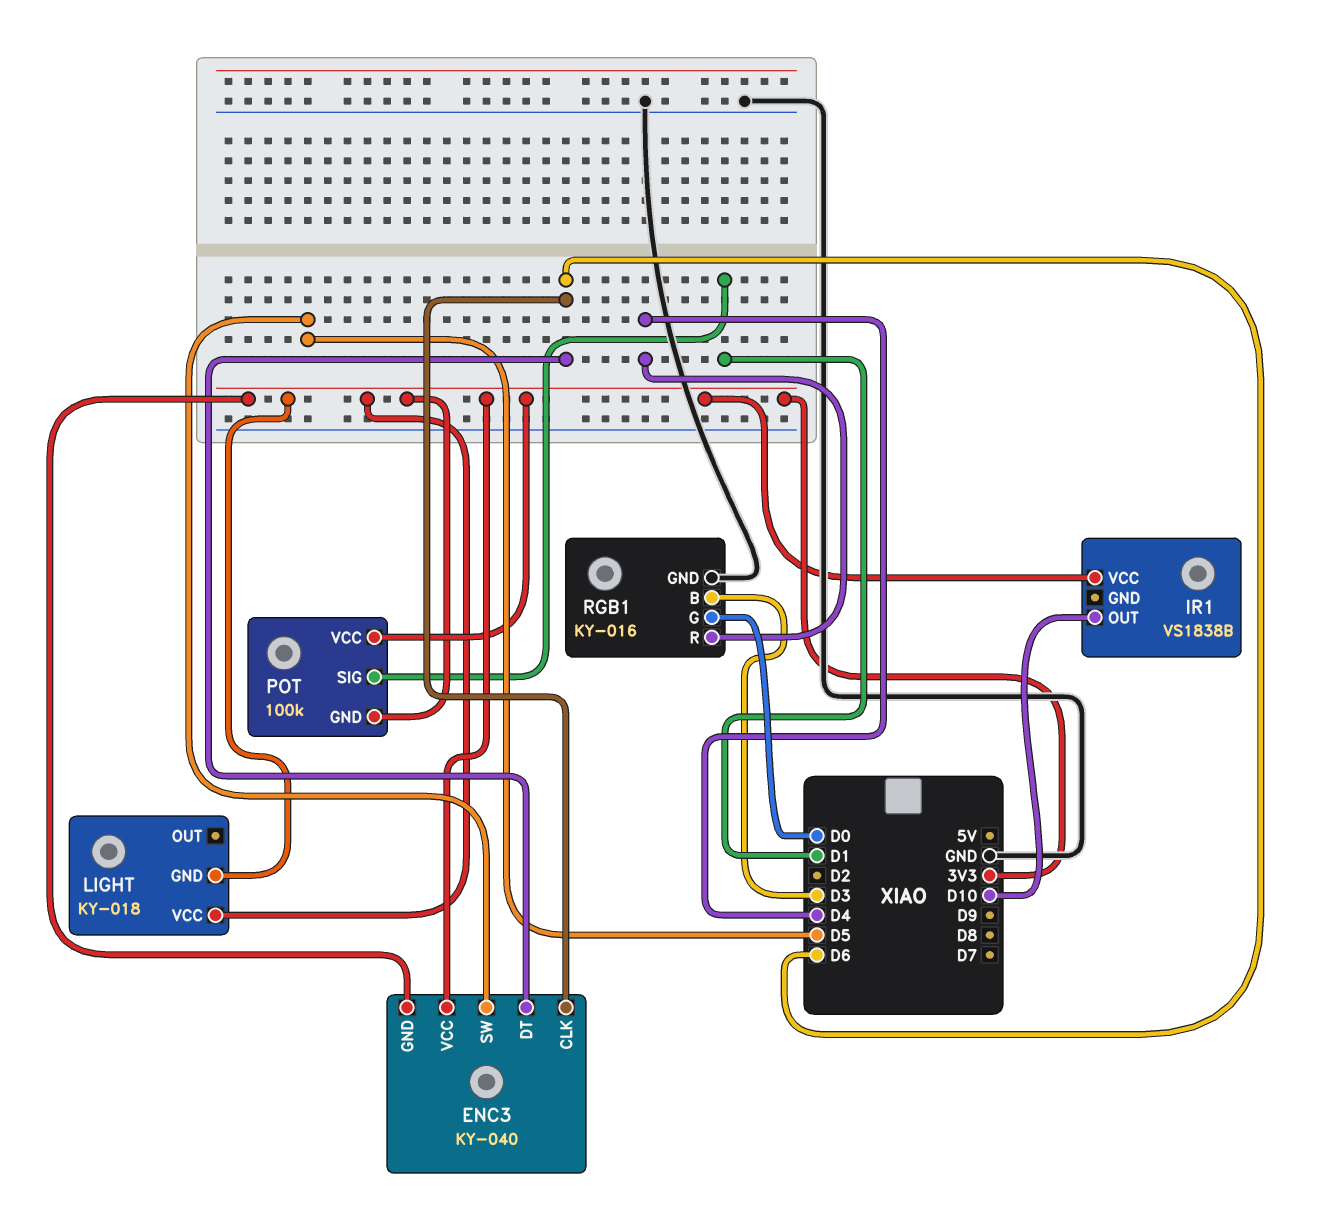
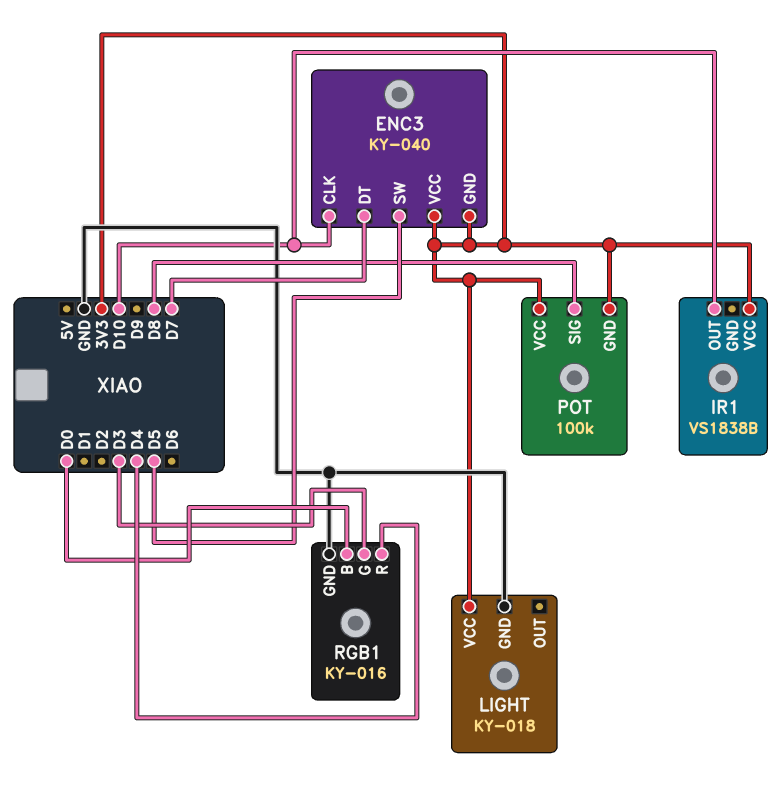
ENC3 pin CLK: D6 -> D10
ENC3 pin DT: D6 -> D7
LIGHT pin GND: 3V3 -> GND
POT pin SIG: D1 -> D8
RGB1 pin B: D3 -> D0
RGB1 pin G: D0 -> D3

